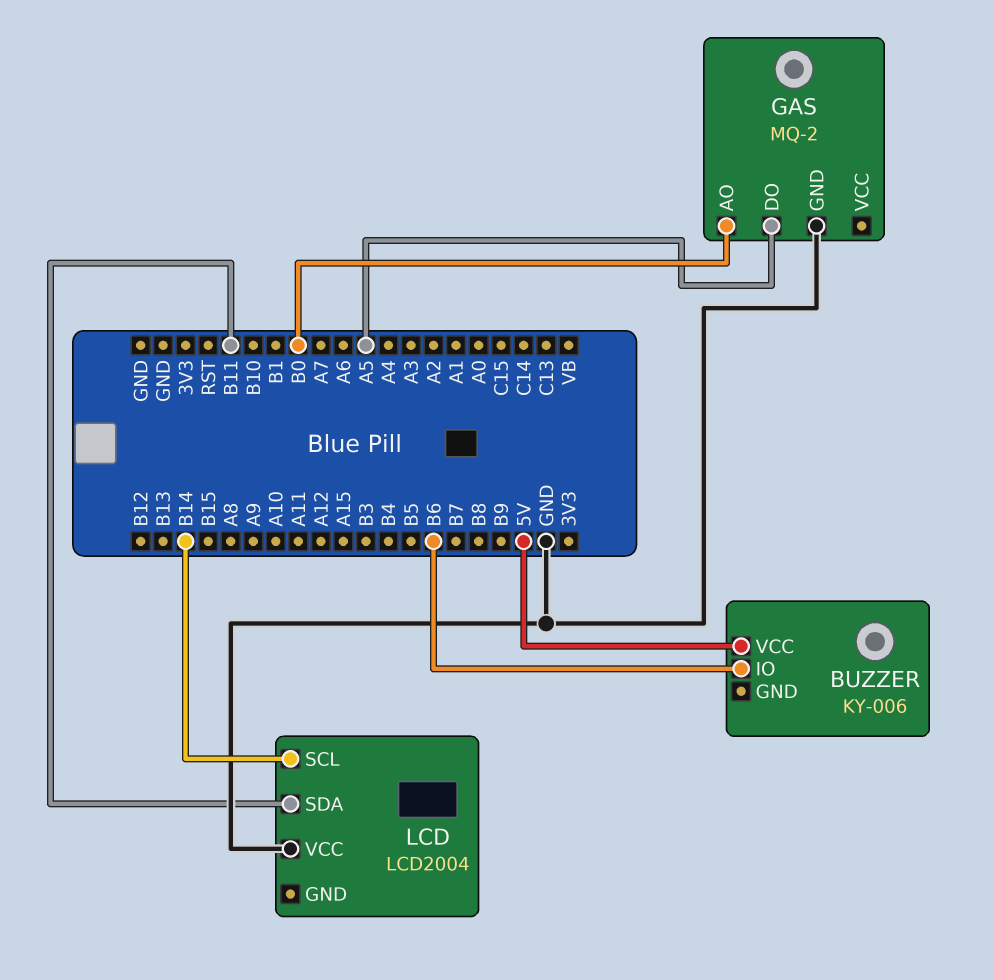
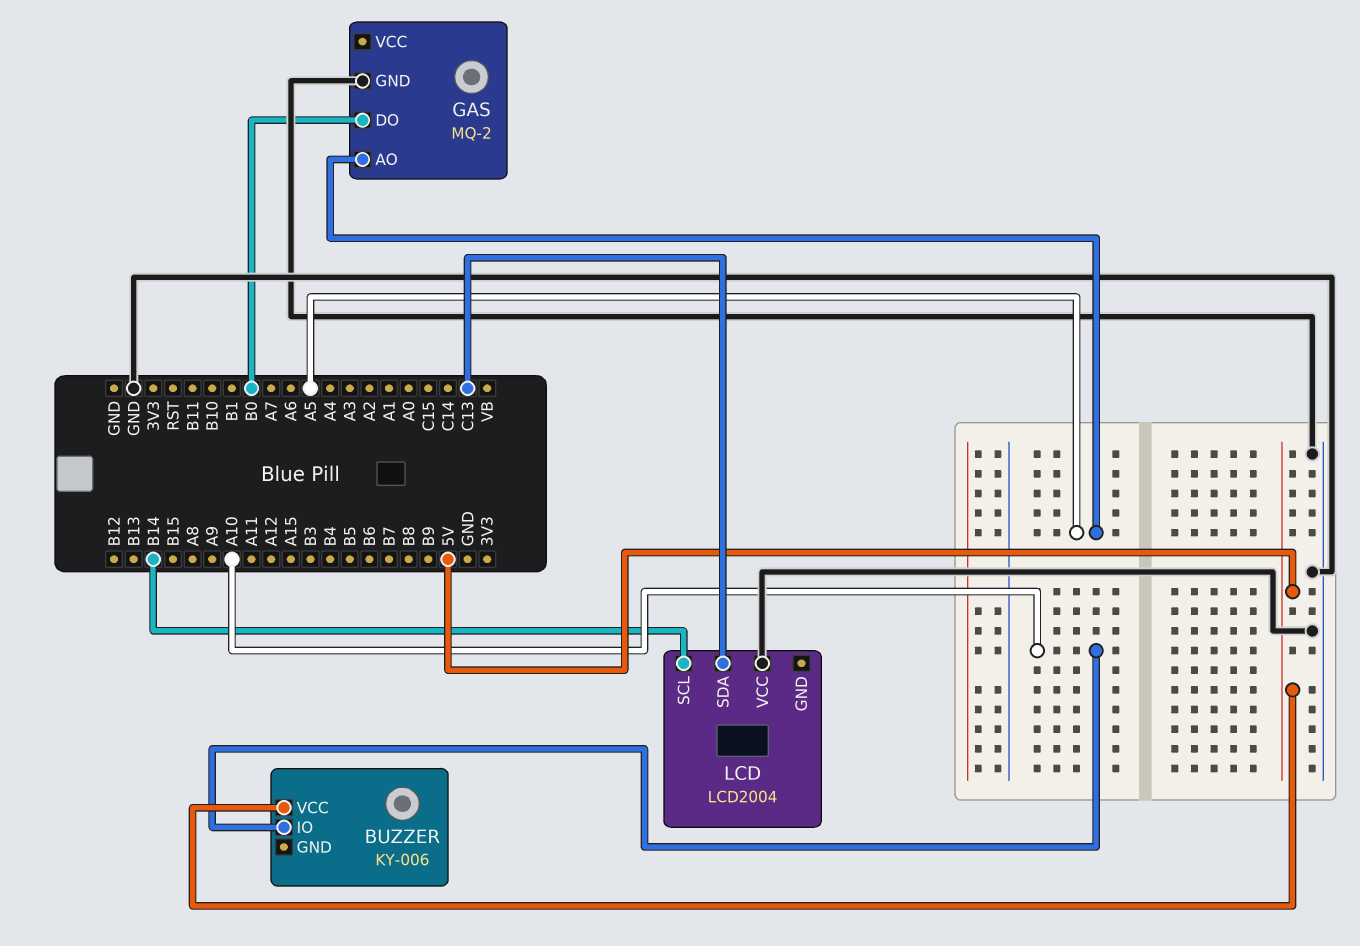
BUZZER pin IO: B6 -> A10
GAS pin AO: B0 -> A5
GAS pin DO: A5 -> B0
LCD pin SDA: B11 -> C13

